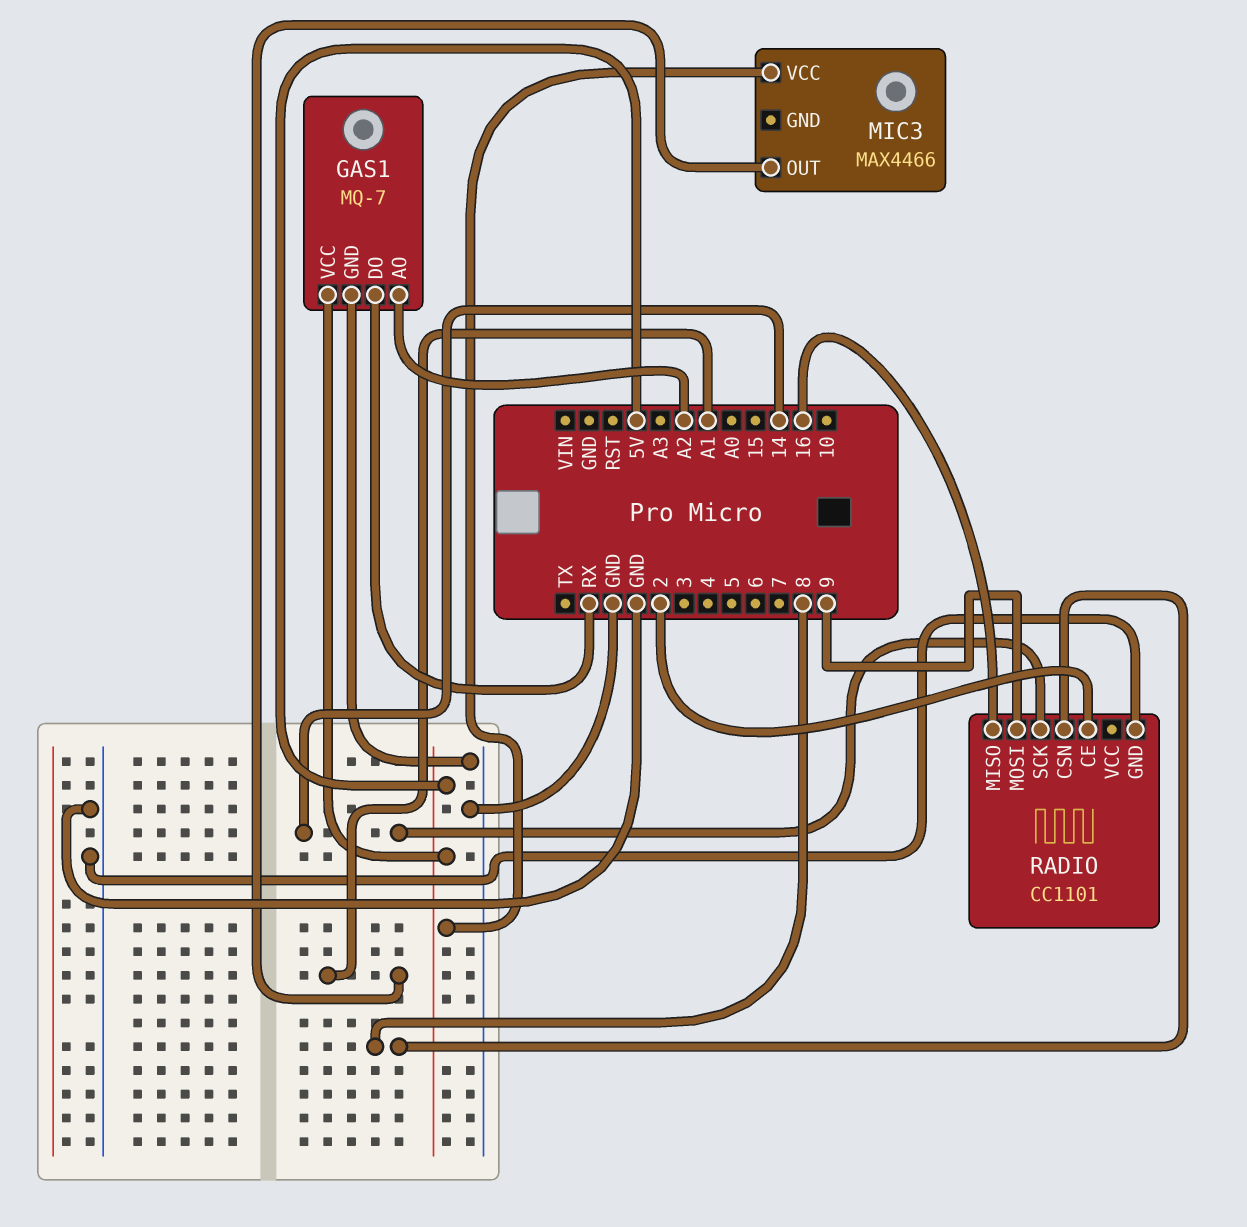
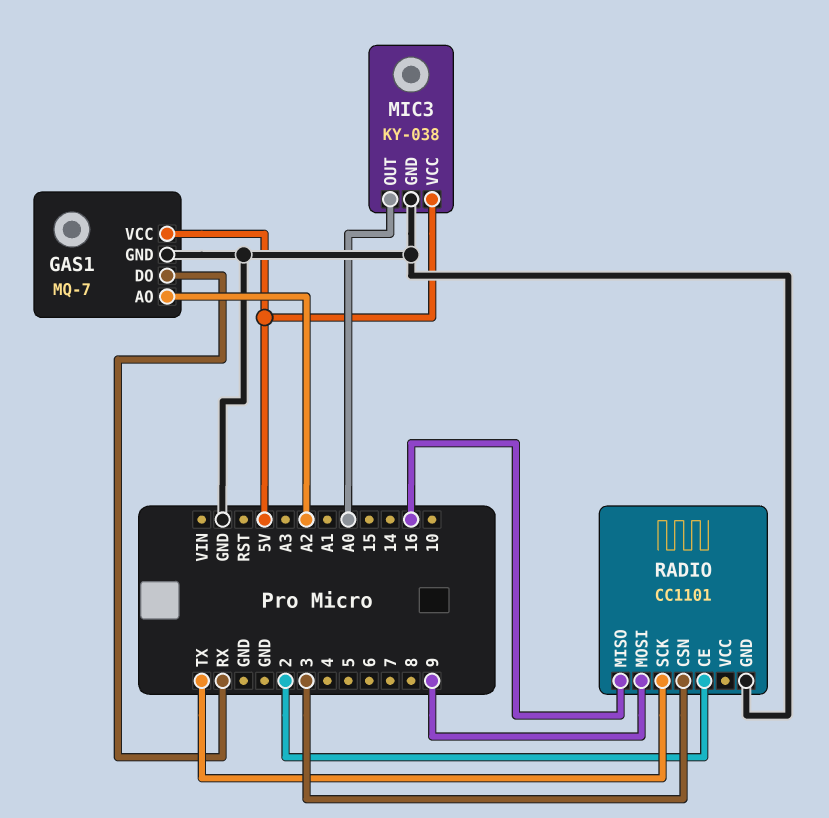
MIC3: MAX4466 -> KY-038
MIC3 pin GND: none -> GND
MIC3 pin OUT: A1 -> A0
RADIO pin CSN: 8 -> 3
RADIO pin SCK: 14 -> TX

